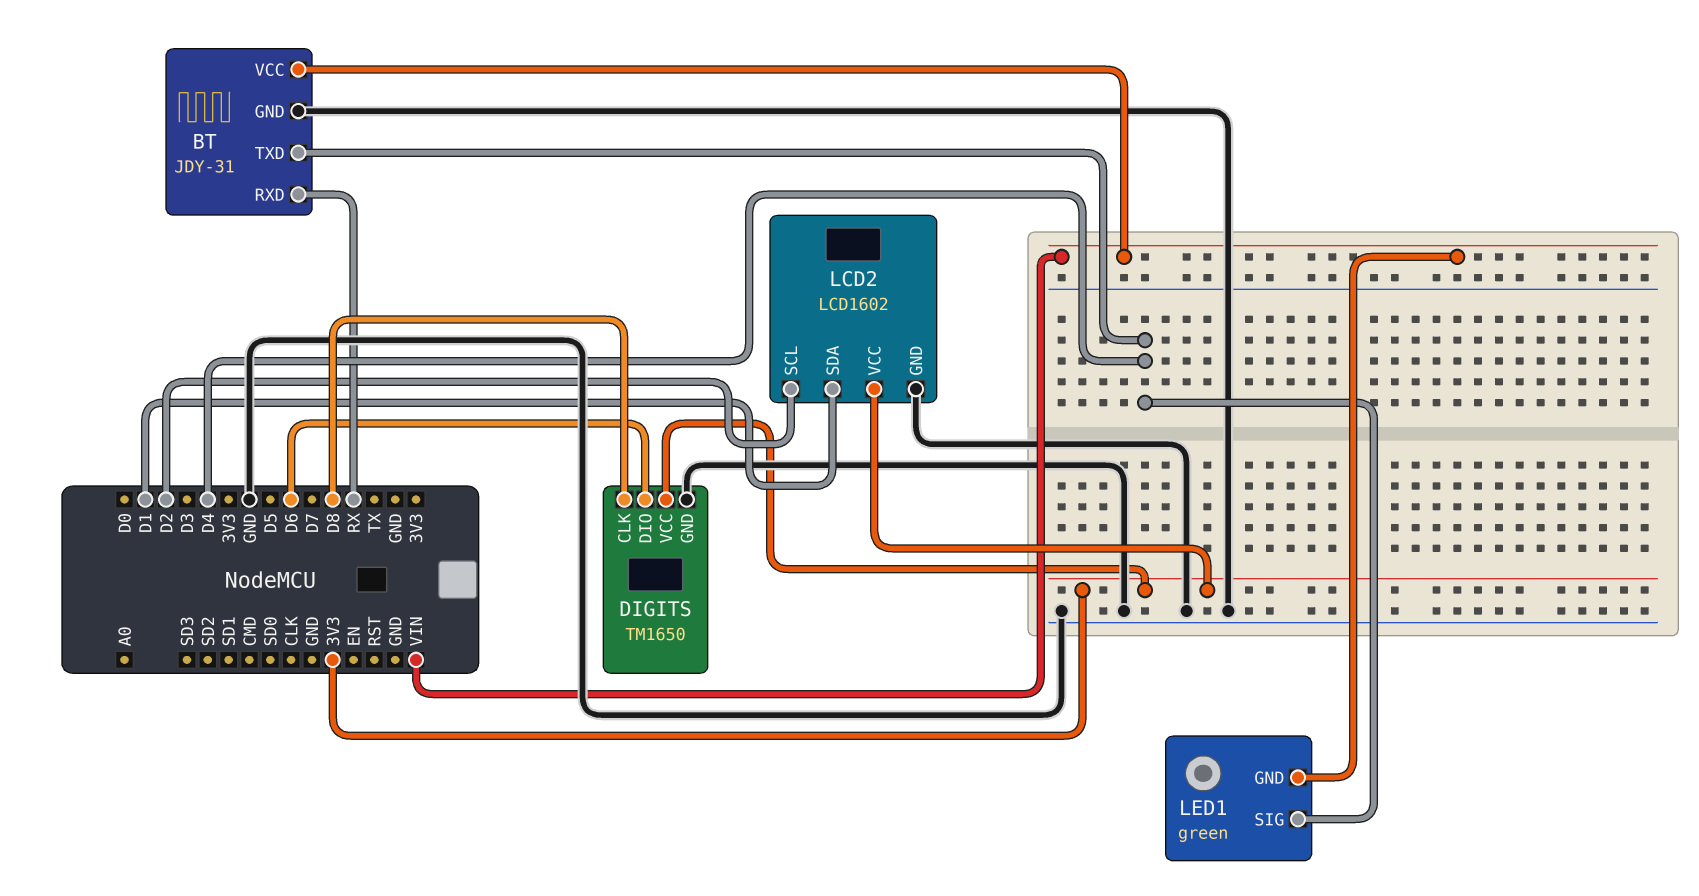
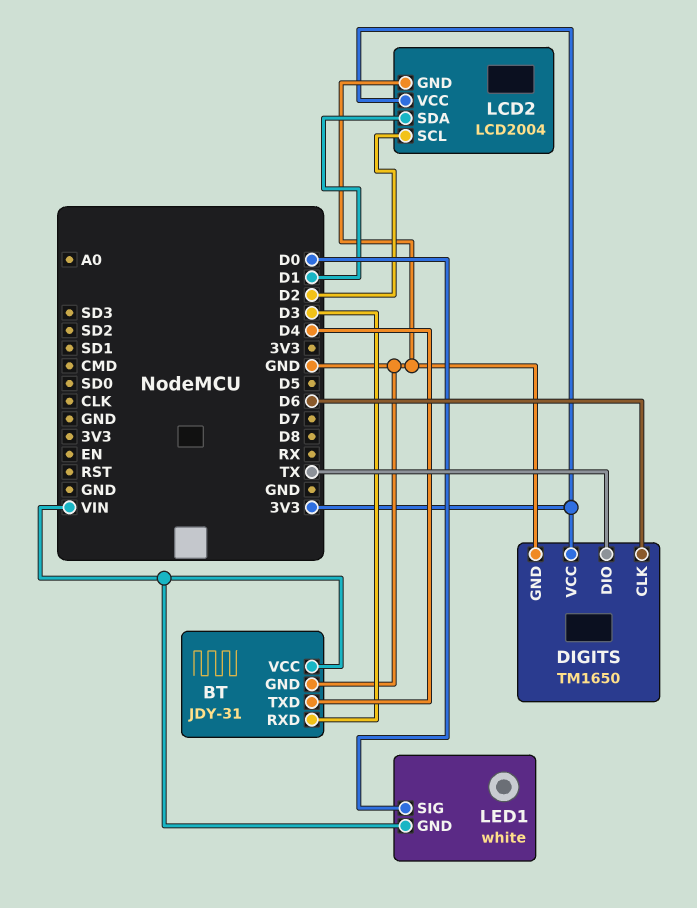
BT pin RXD: RX -> D3
DIGITS pin CLK: D8 -> D6
DIGITS pin DIO: D6 -> TX
LCD2: LCD1602 -> LCD2004
LED1: green -> white
LED1 pin SIG: D4 -> D0

